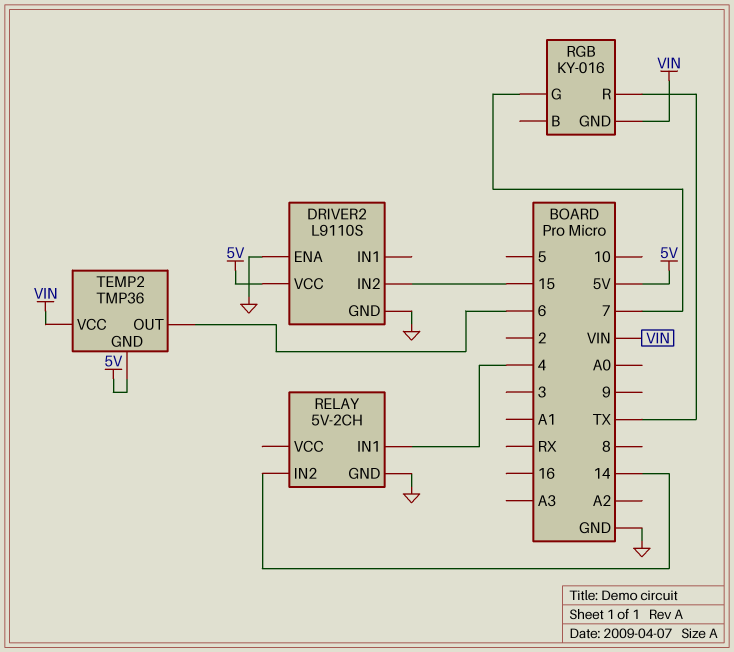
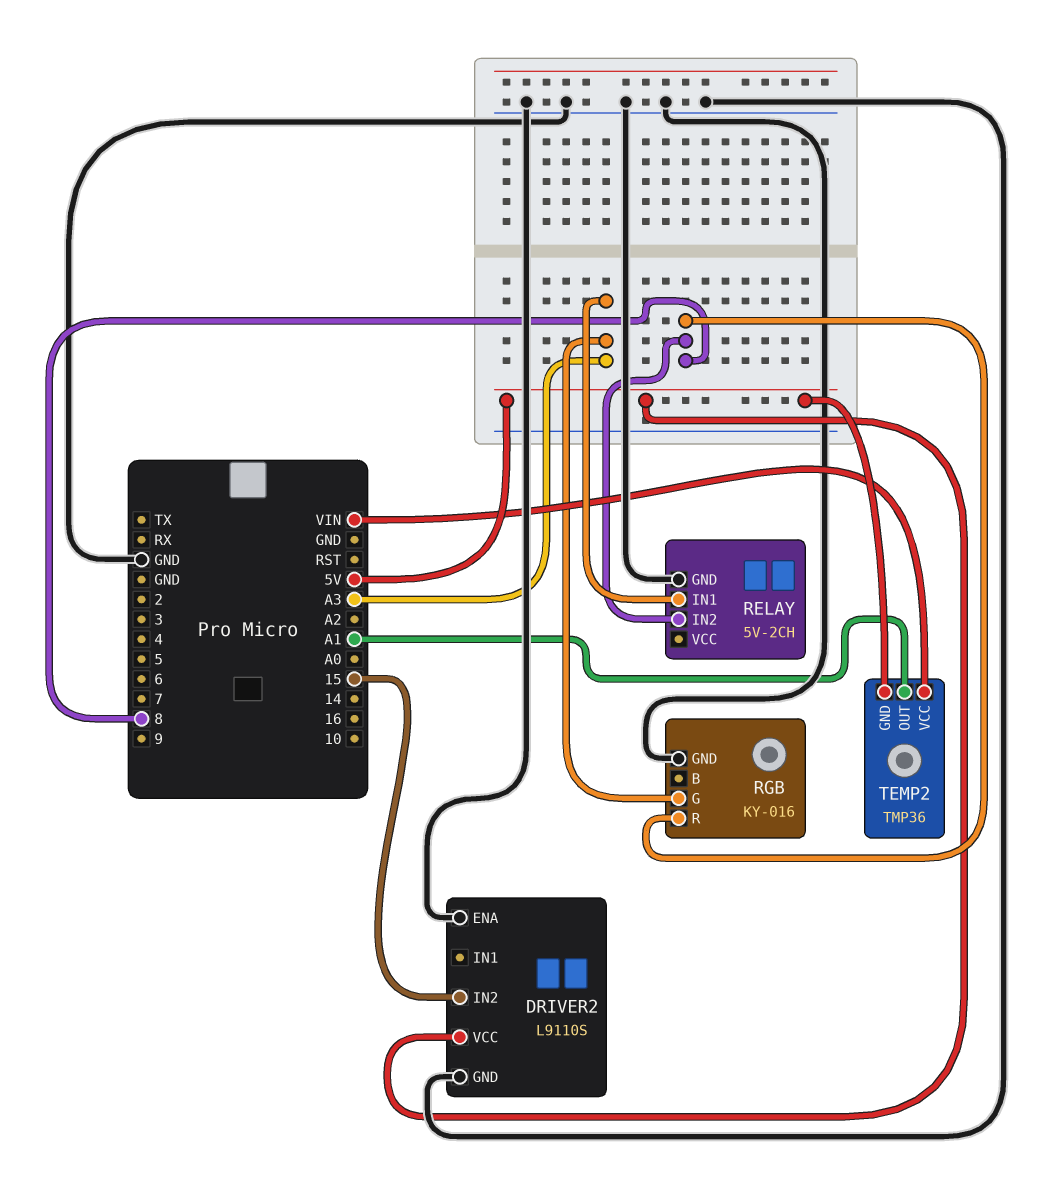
RELAY pin IN1: 4 -> A3
RELAY pin IN2: 14 -> 8
RGB pin G: 7 -> A3
RGB pin GND: VIN -> GND
RGB pin R: TX -> 8
TEMP2 pin OUT: 6 -> A1

